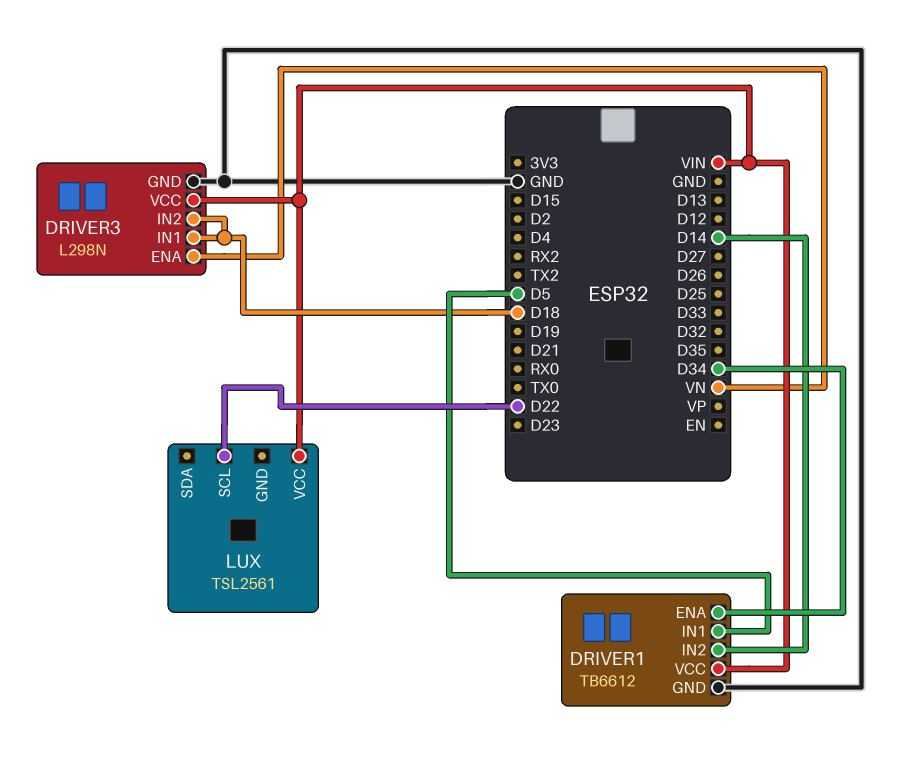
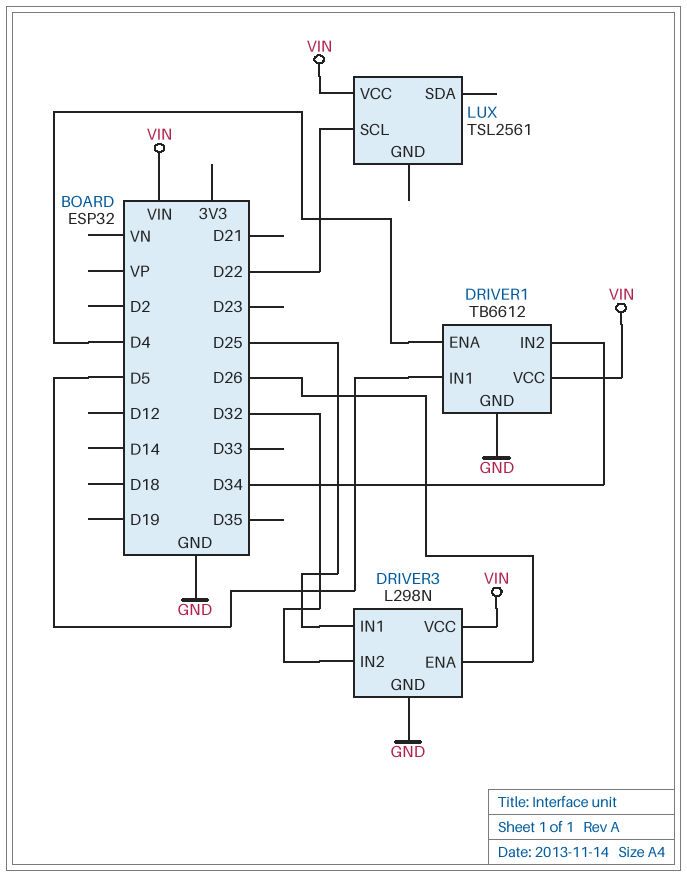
DRIVER1 pin ENA: D34 -> D4
DRIVER1 pin IN2: D14 -> D34
DRIVER3 pin ENA: VN -> D26
DRIVER3 pin IN1: D18 -> D25
DRIVER3 pin IN2: D18 -> D32

